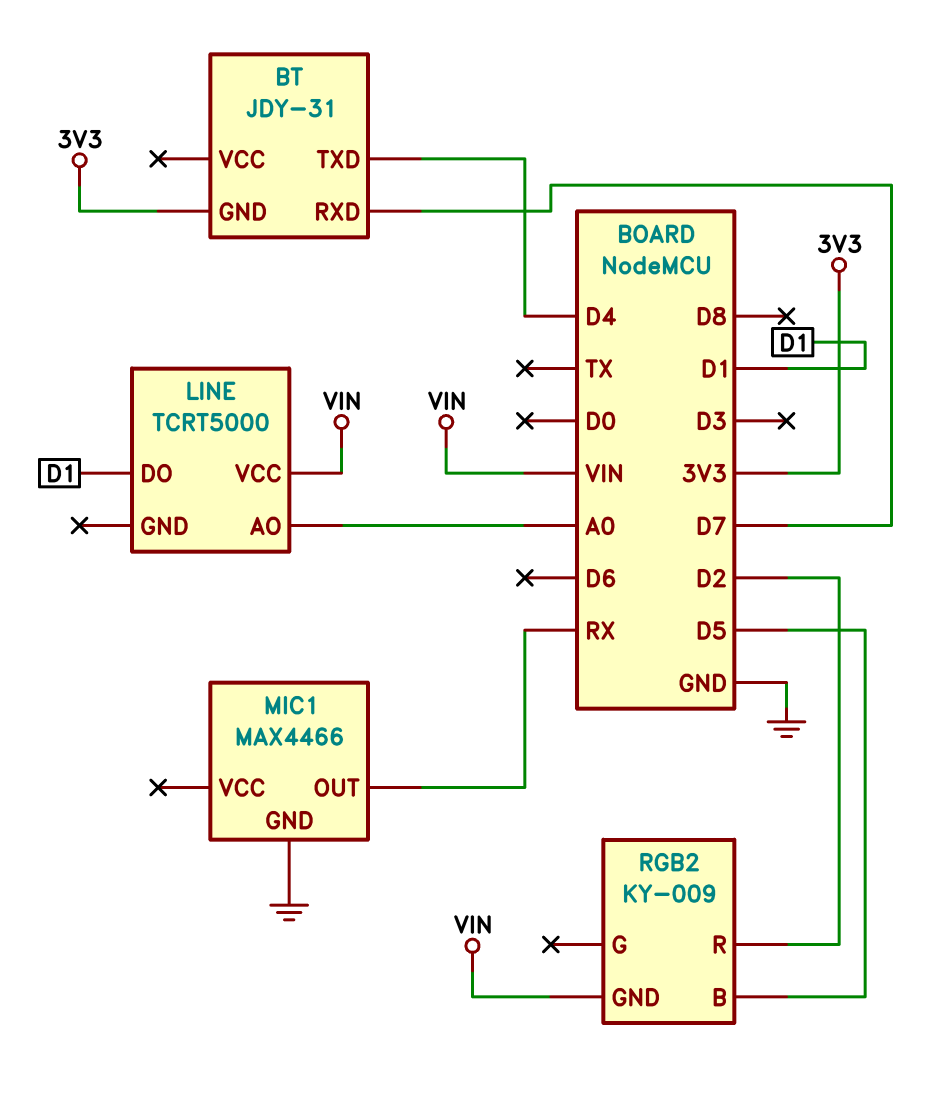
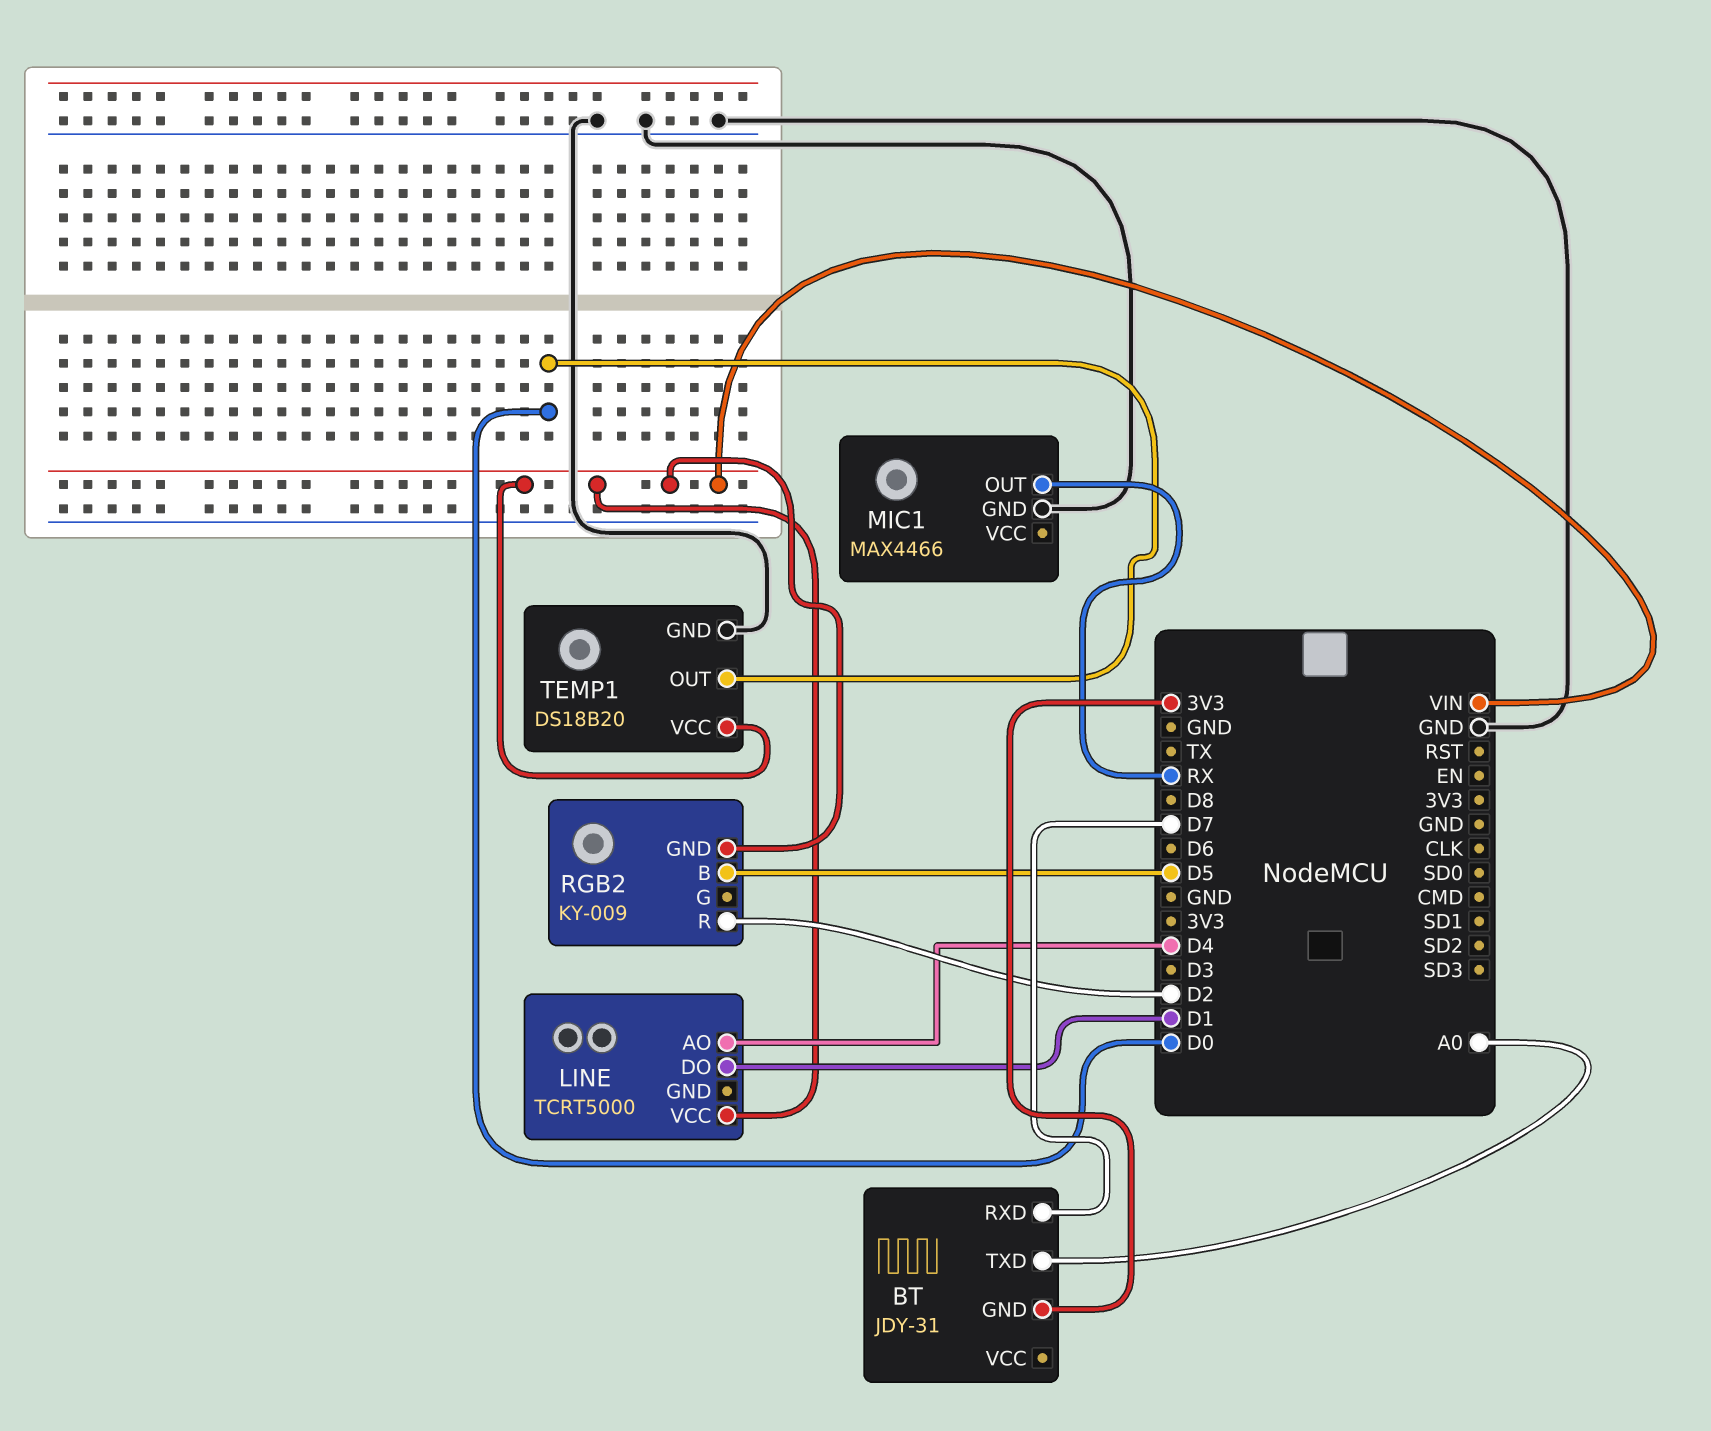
BT pin TXD: D4 -> A0
LINE pin AO: A0 -> D4
TEMP1: none -> DS18B20
TEMP1 pin GND: none -> GND
TEMP1 pin OUT: none -> D0
TEMP1 pin VCC: none -> VIN

